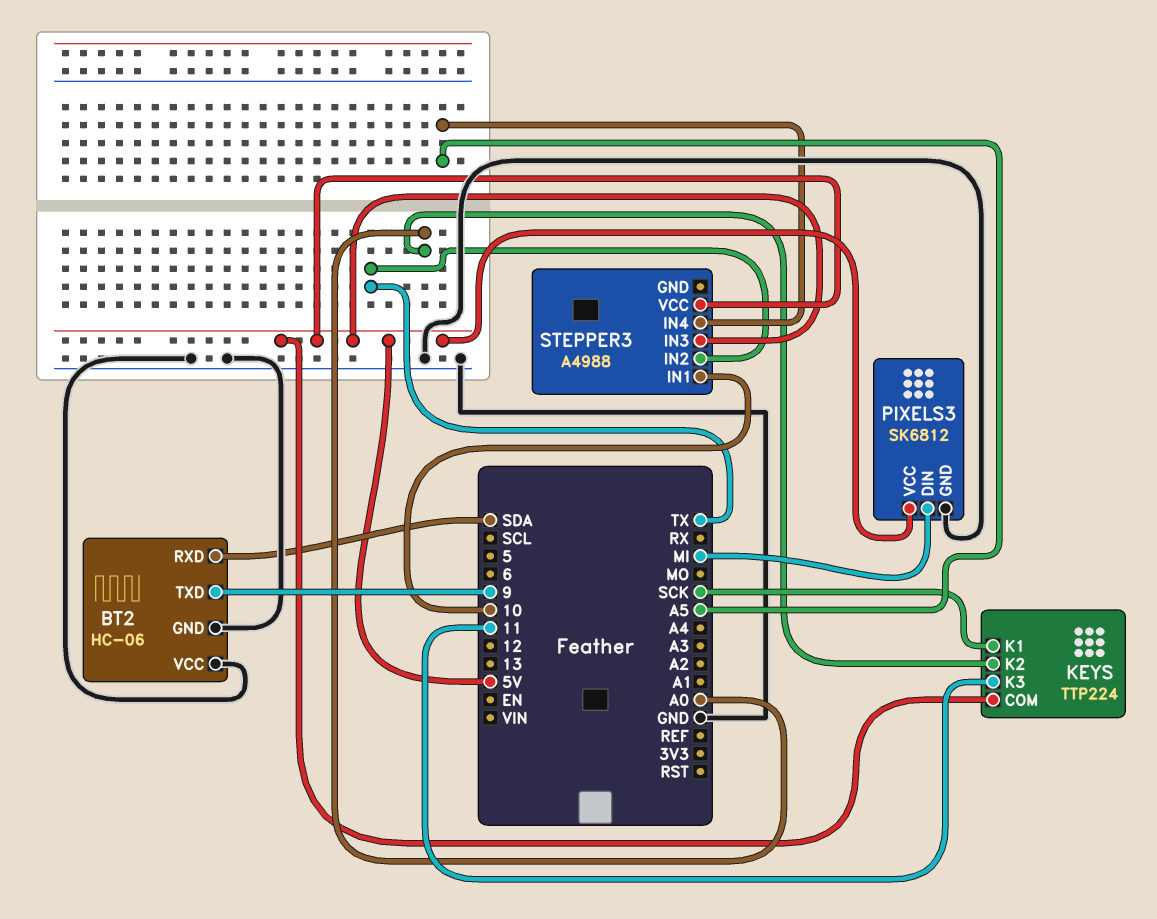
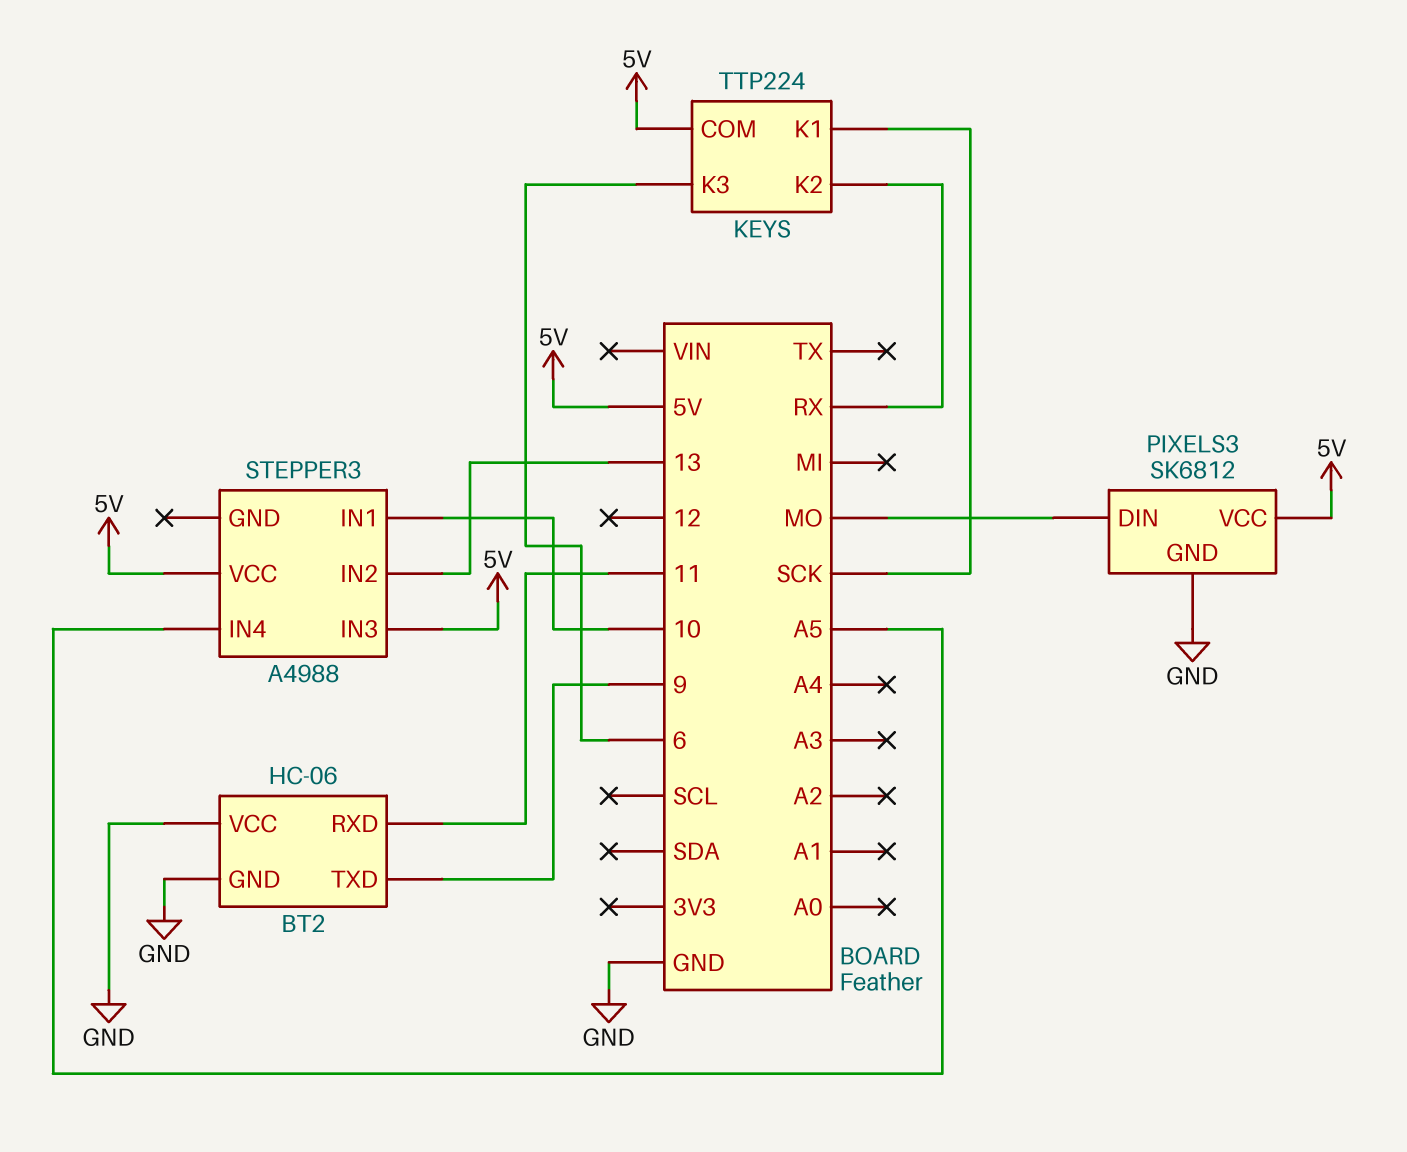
BT2 pin RXD: SDA -> 11
KEYS pin K2: A0 -> RX
KEYS pin K3: 11 -> 6
PIXELS3 pin DIN: MI -> MO
STEPPER3 pin IN2: TX -> 13

